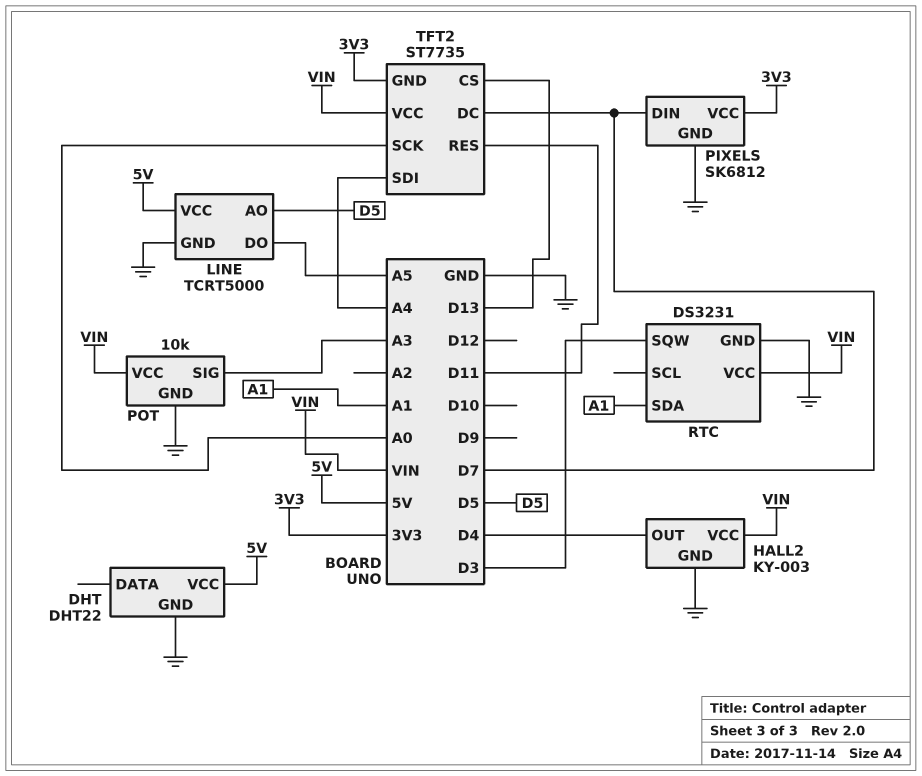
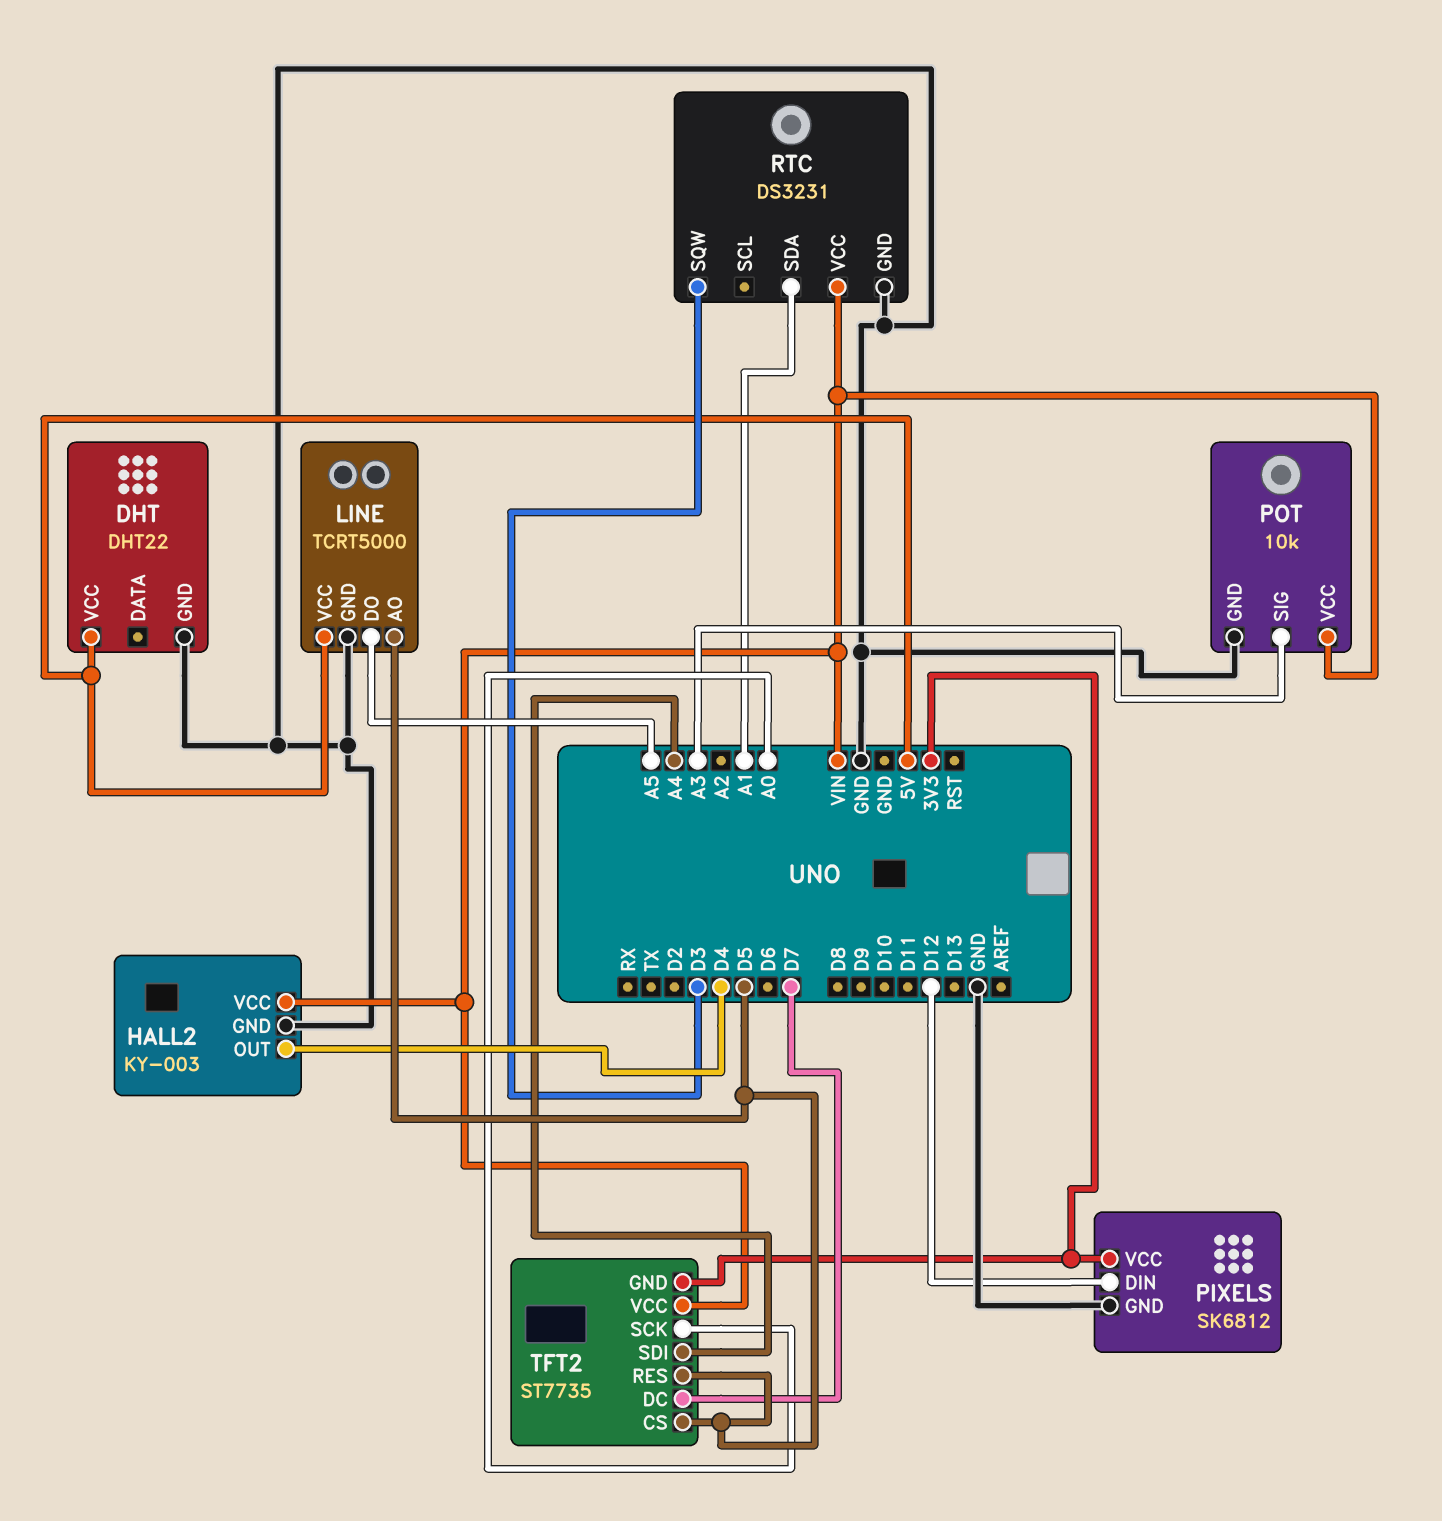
PIXELS pin DIN: D7 -> D12
TFT2 pin CS: D13 -> D5
TFT2 pin RES: D11 -> D5

